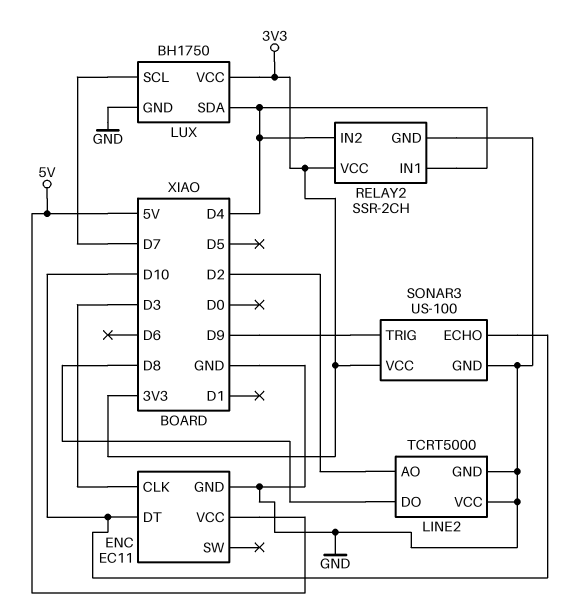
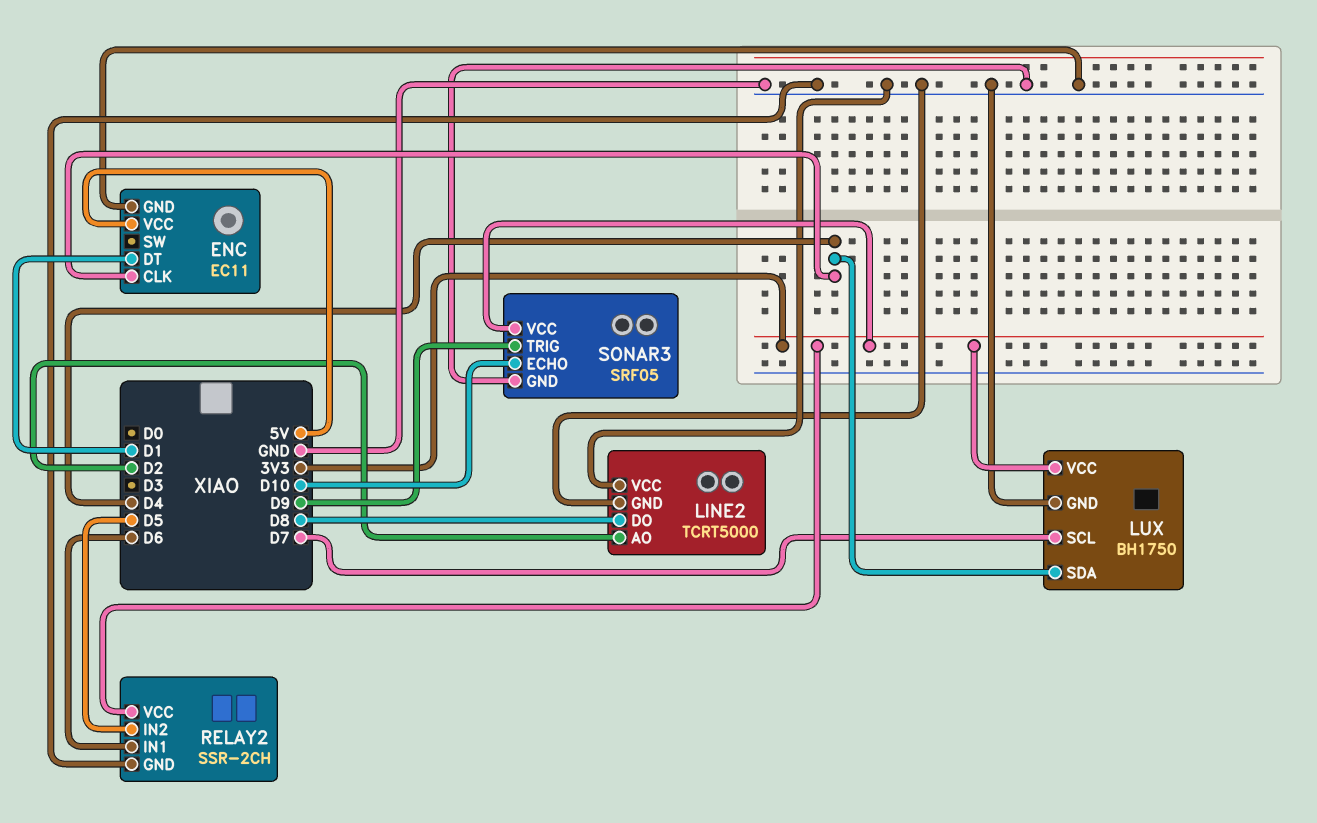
ENC pin CLK: D3 -> D4
ENC pin DT: D10 -> D1
RELAY2 pin IN1: D4 -> D6
RELAY2 pin IN2: D4 -> D5
SONAR3: US-100 -> SRF05

